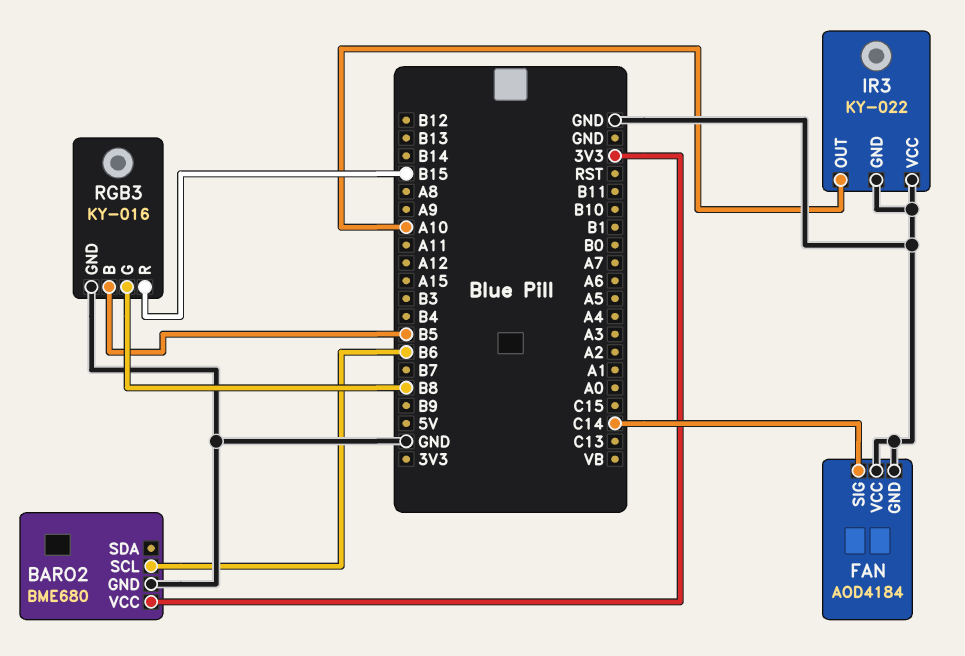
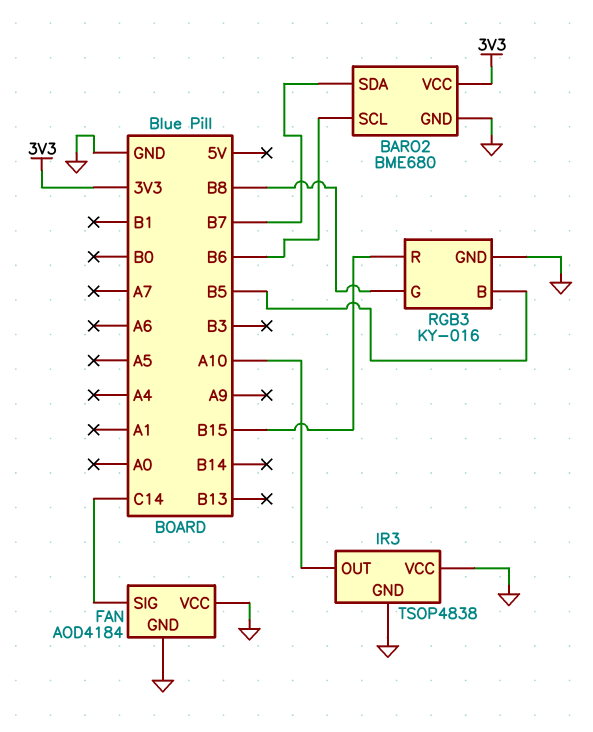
BARO2 pin SDA: none -> B7
IR3: KY-022 -> TSOP4838

